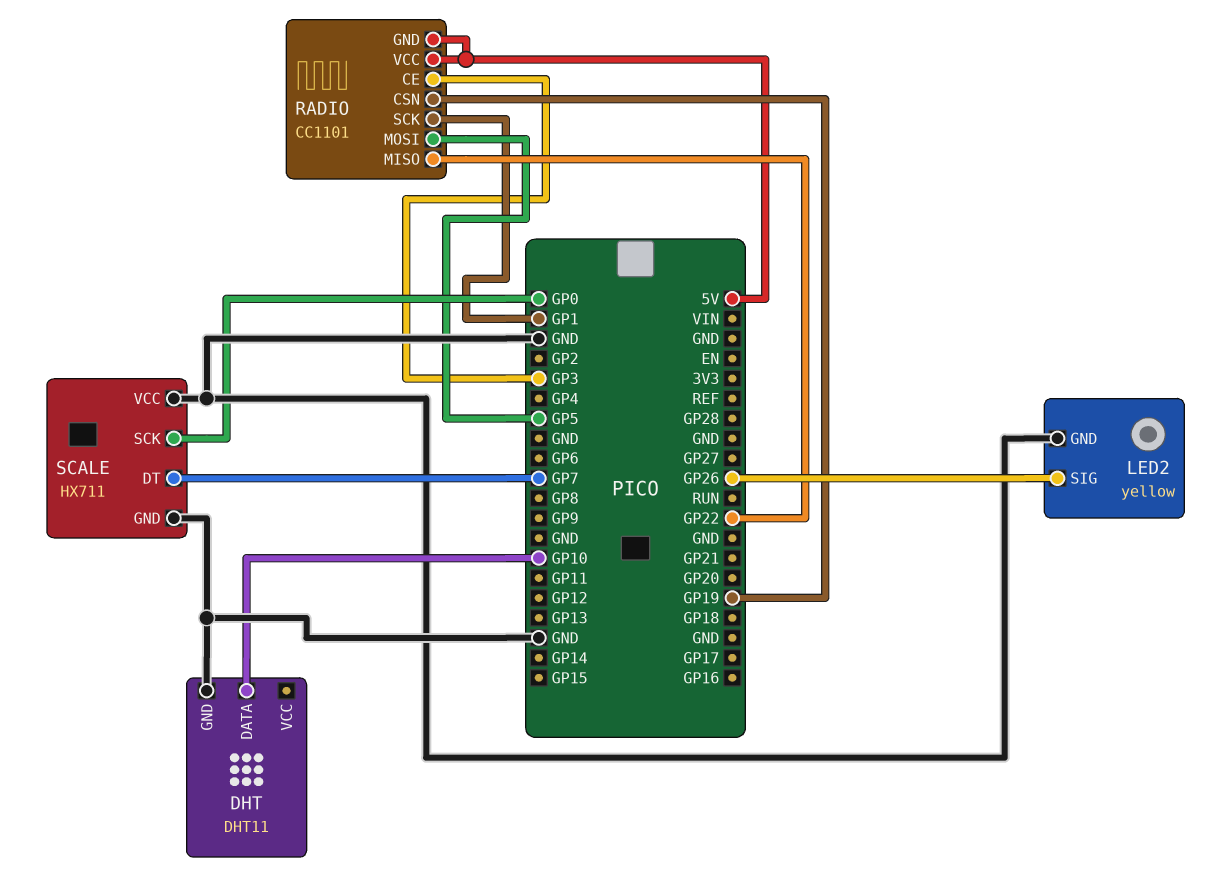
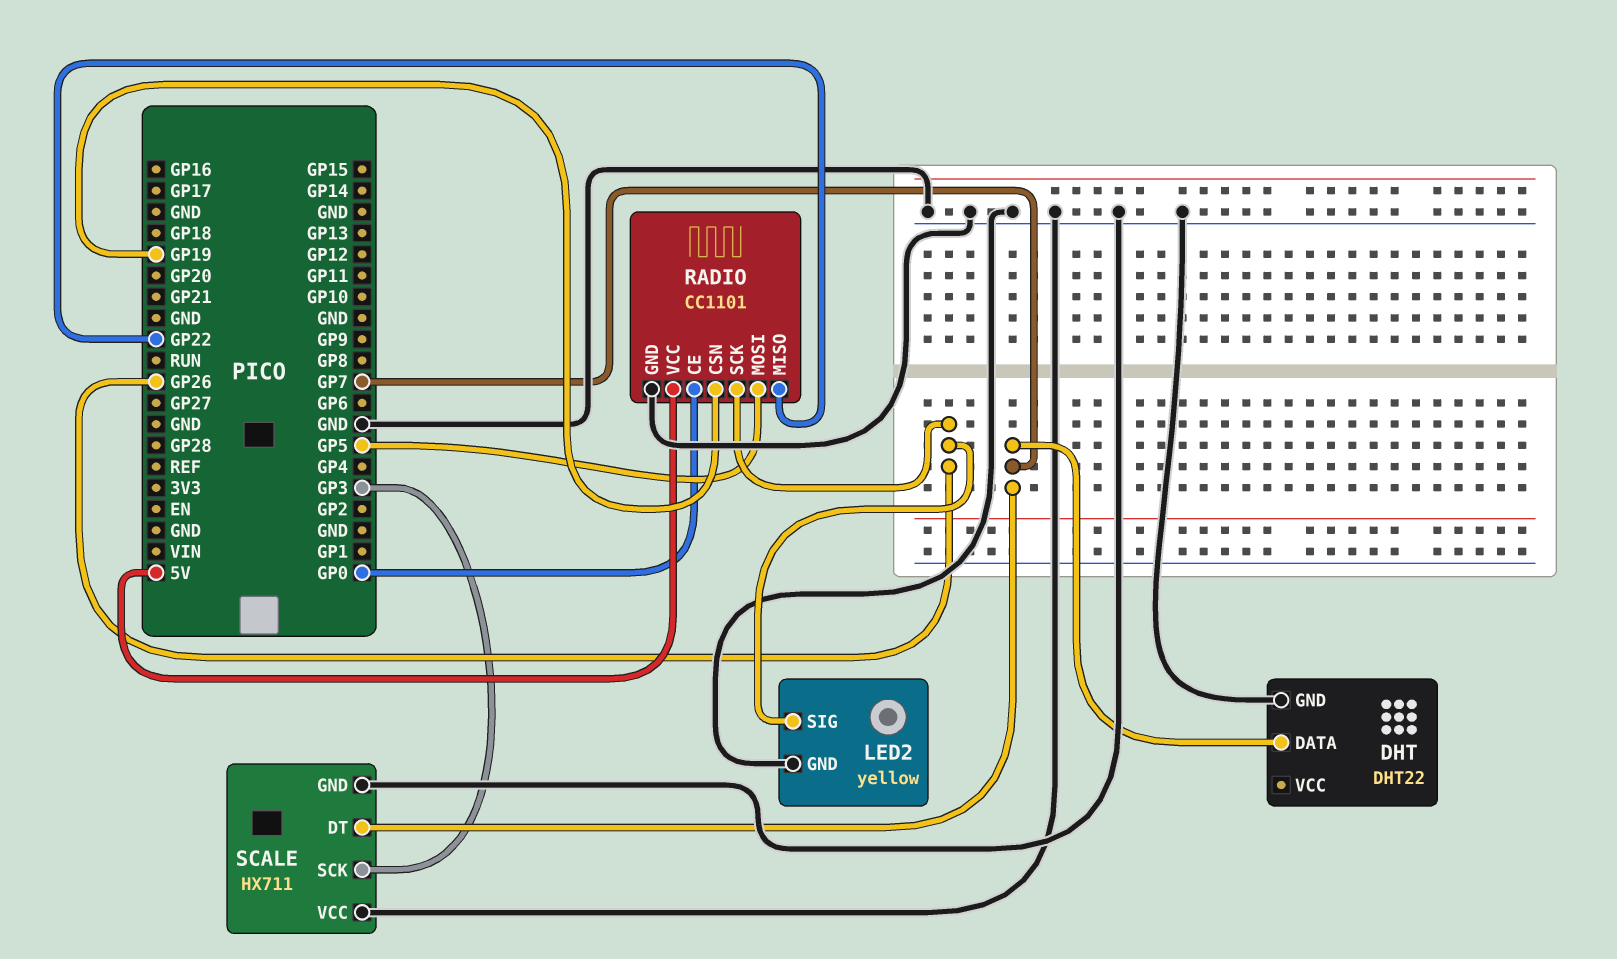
DHT: DHT11 -> DHT22
DHT pin DATA: GP10 -> GP7
RADIO pin CE: GP3 -> GP0
RADIO pin GND: 5V -> GND
RADIO pin SCK: GP1 -> GP26
SCALE pin SCK: GP0 -> GP3

